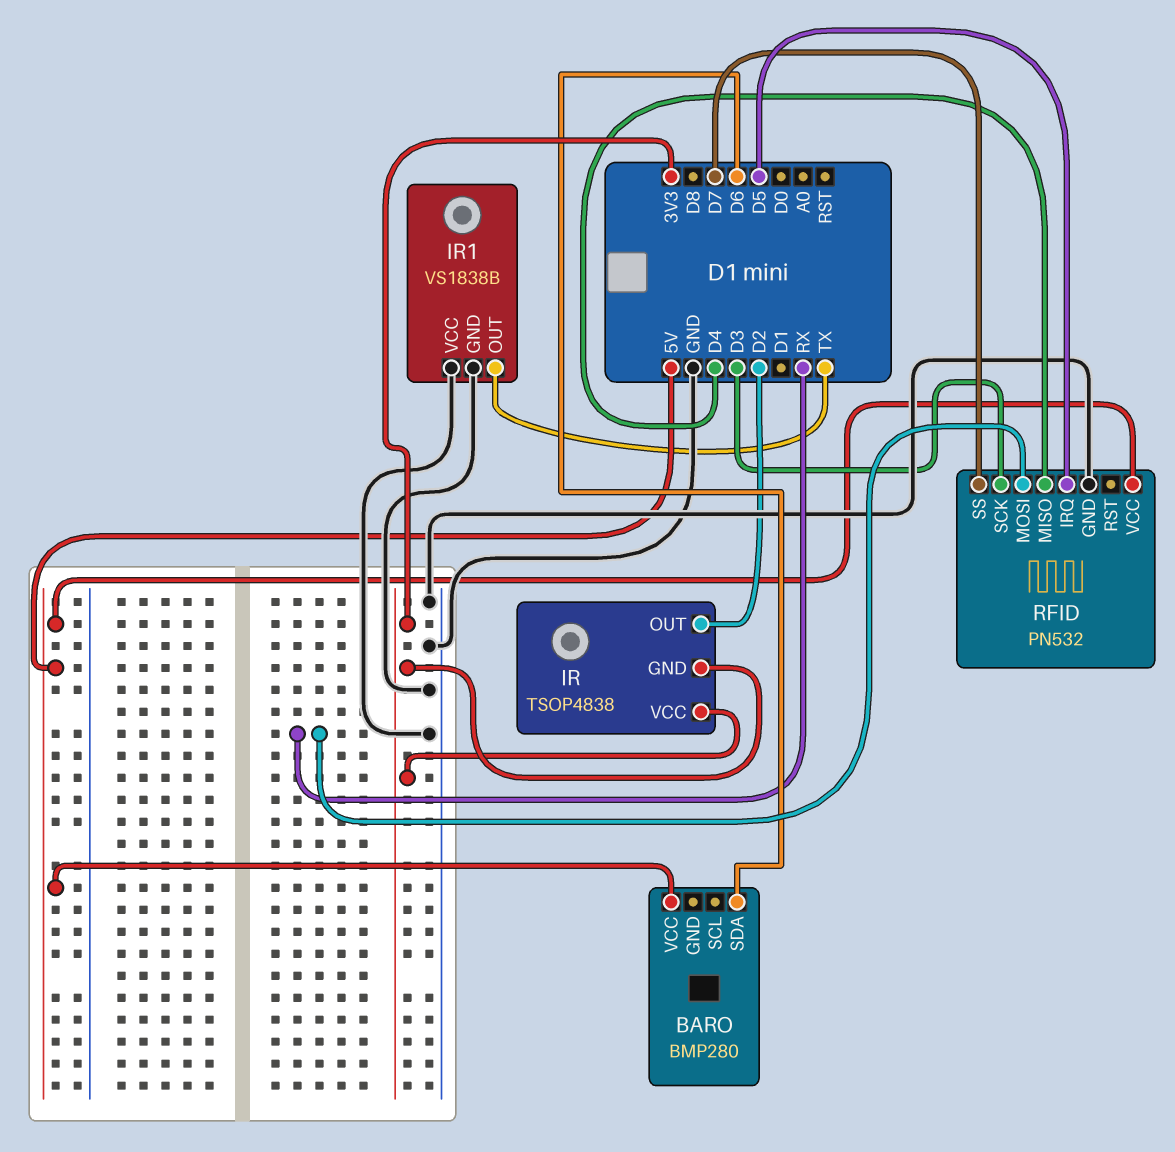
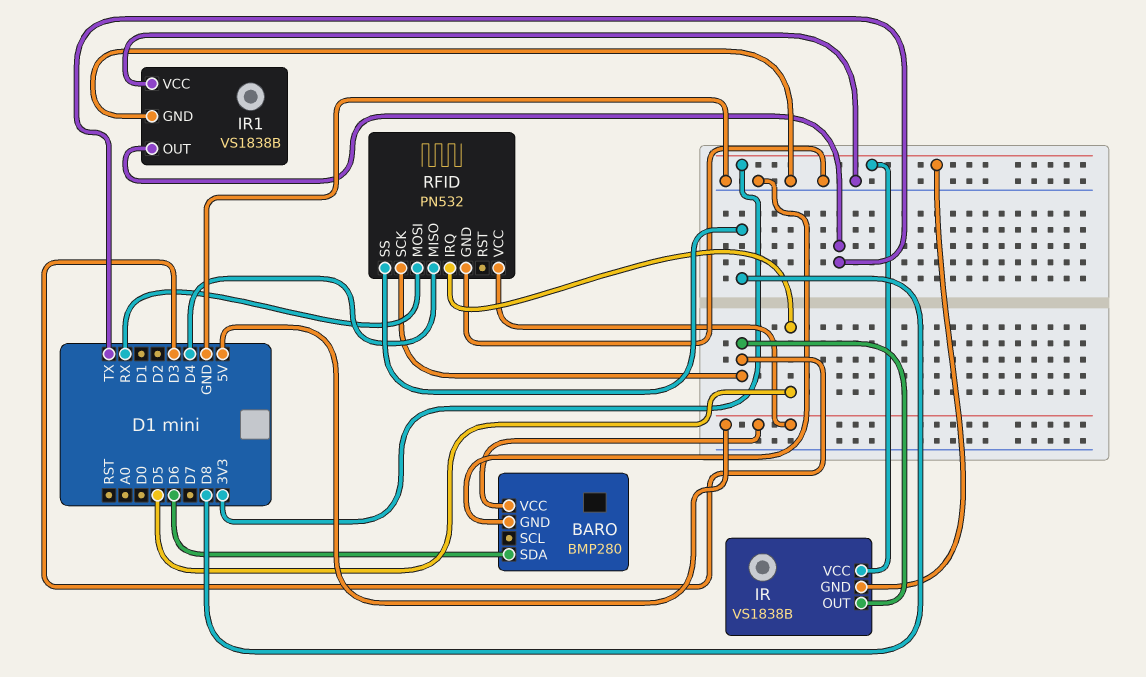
BARO pin GND: none -> GND
IR: TSOP4838 -> VS1838B
IR pin OUT: D2 -> D3
RFID pin SS: D7 -> D8

